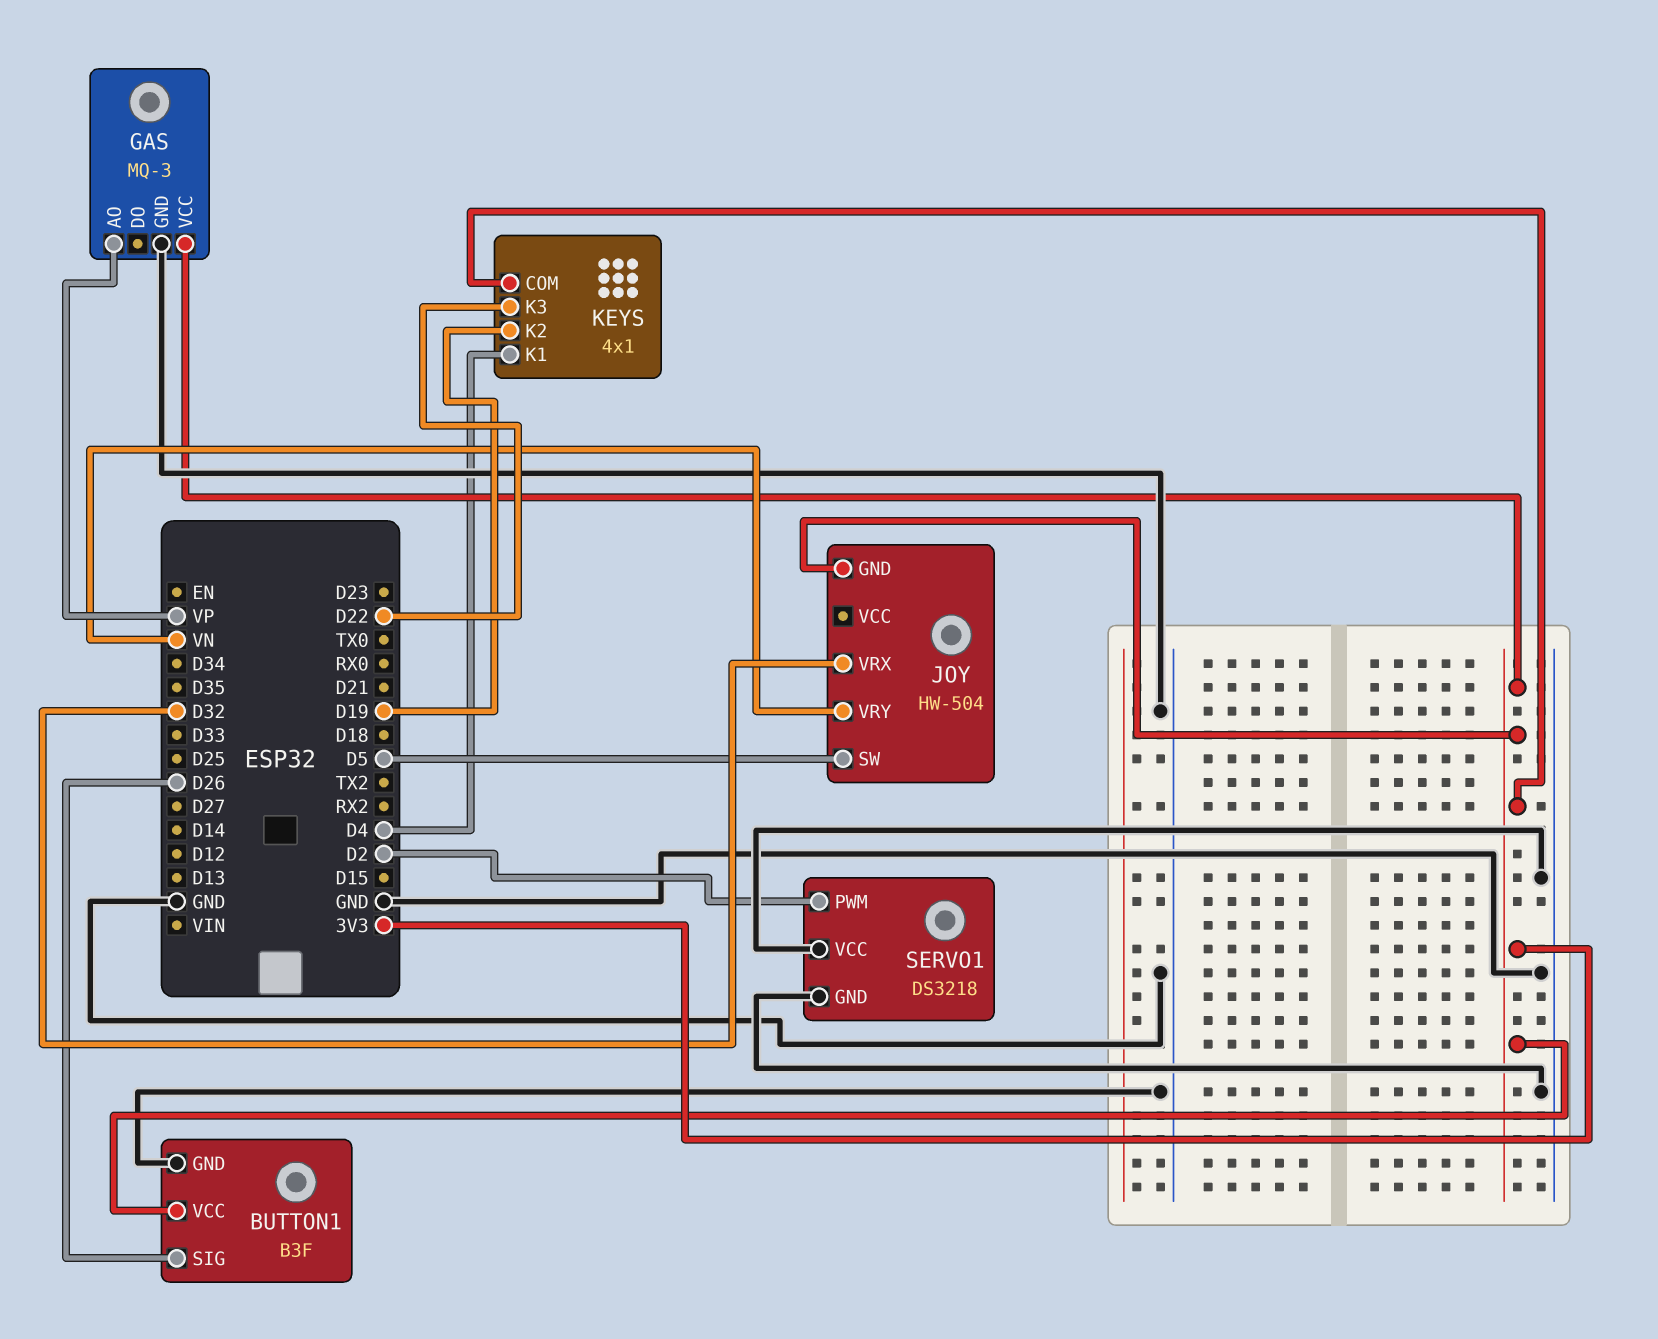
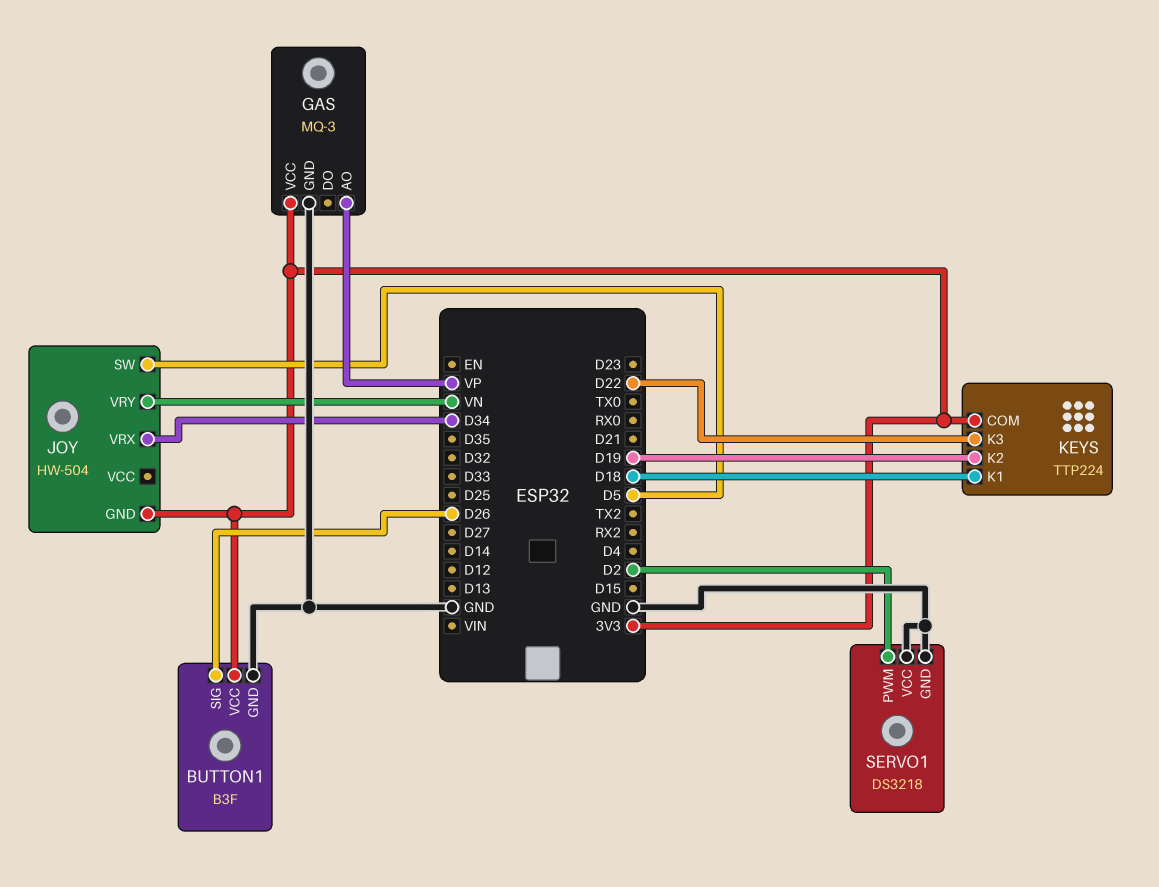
JOY pin VRX: D32 -> D34
KEYS: 4x1 -> TTP224
KEYS pin K1: D4 -> D18

